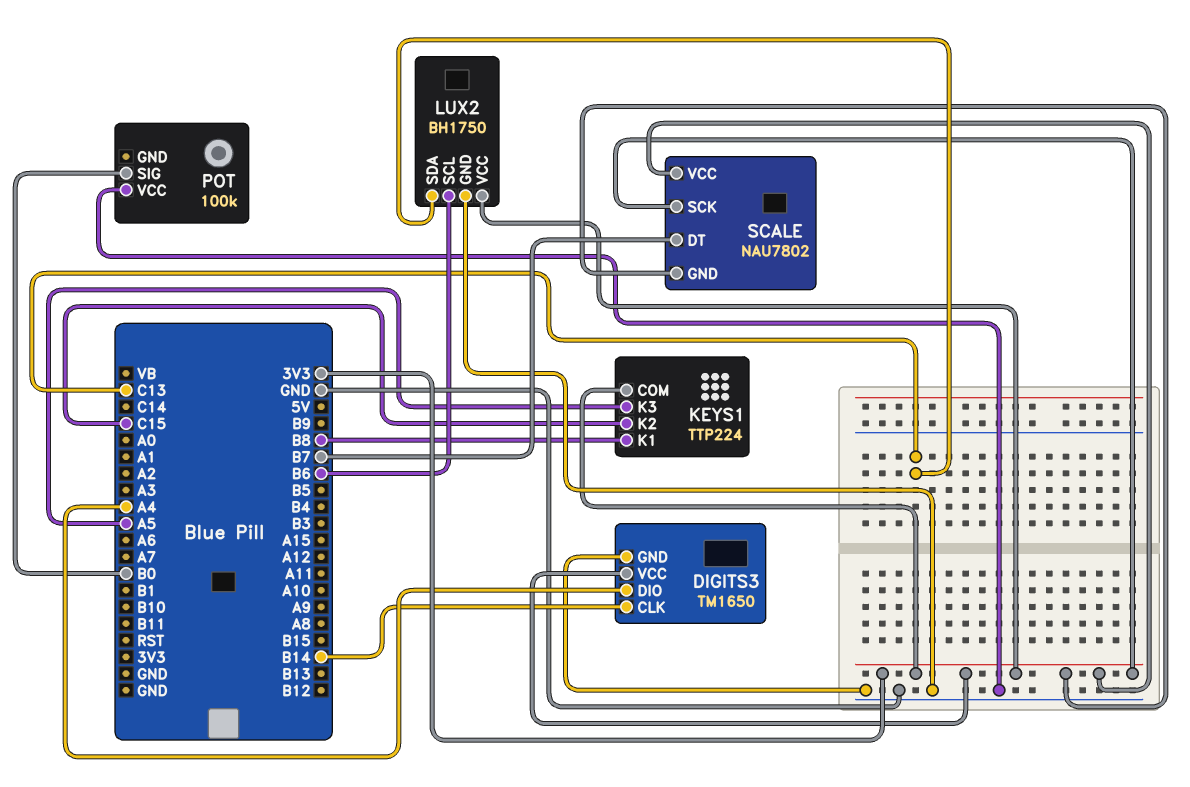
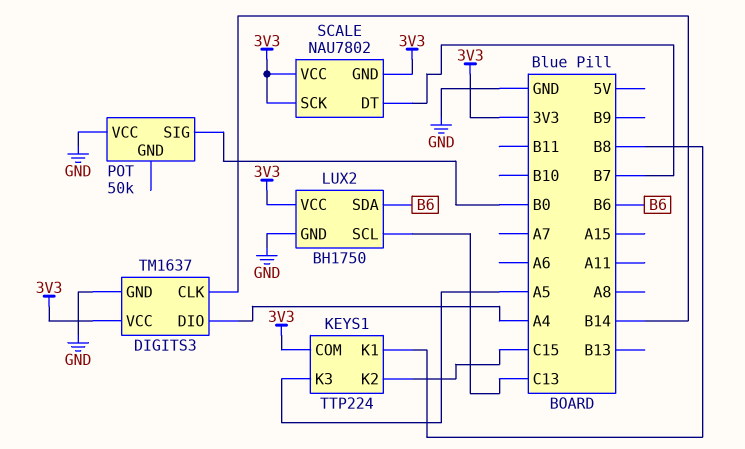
DIGITS3: TM1650 -> TM1637
LUX2 pin SCL: B6 -> C13
LUX2 pin SDA: C13 -> B6
POT: 100k -> 50k

